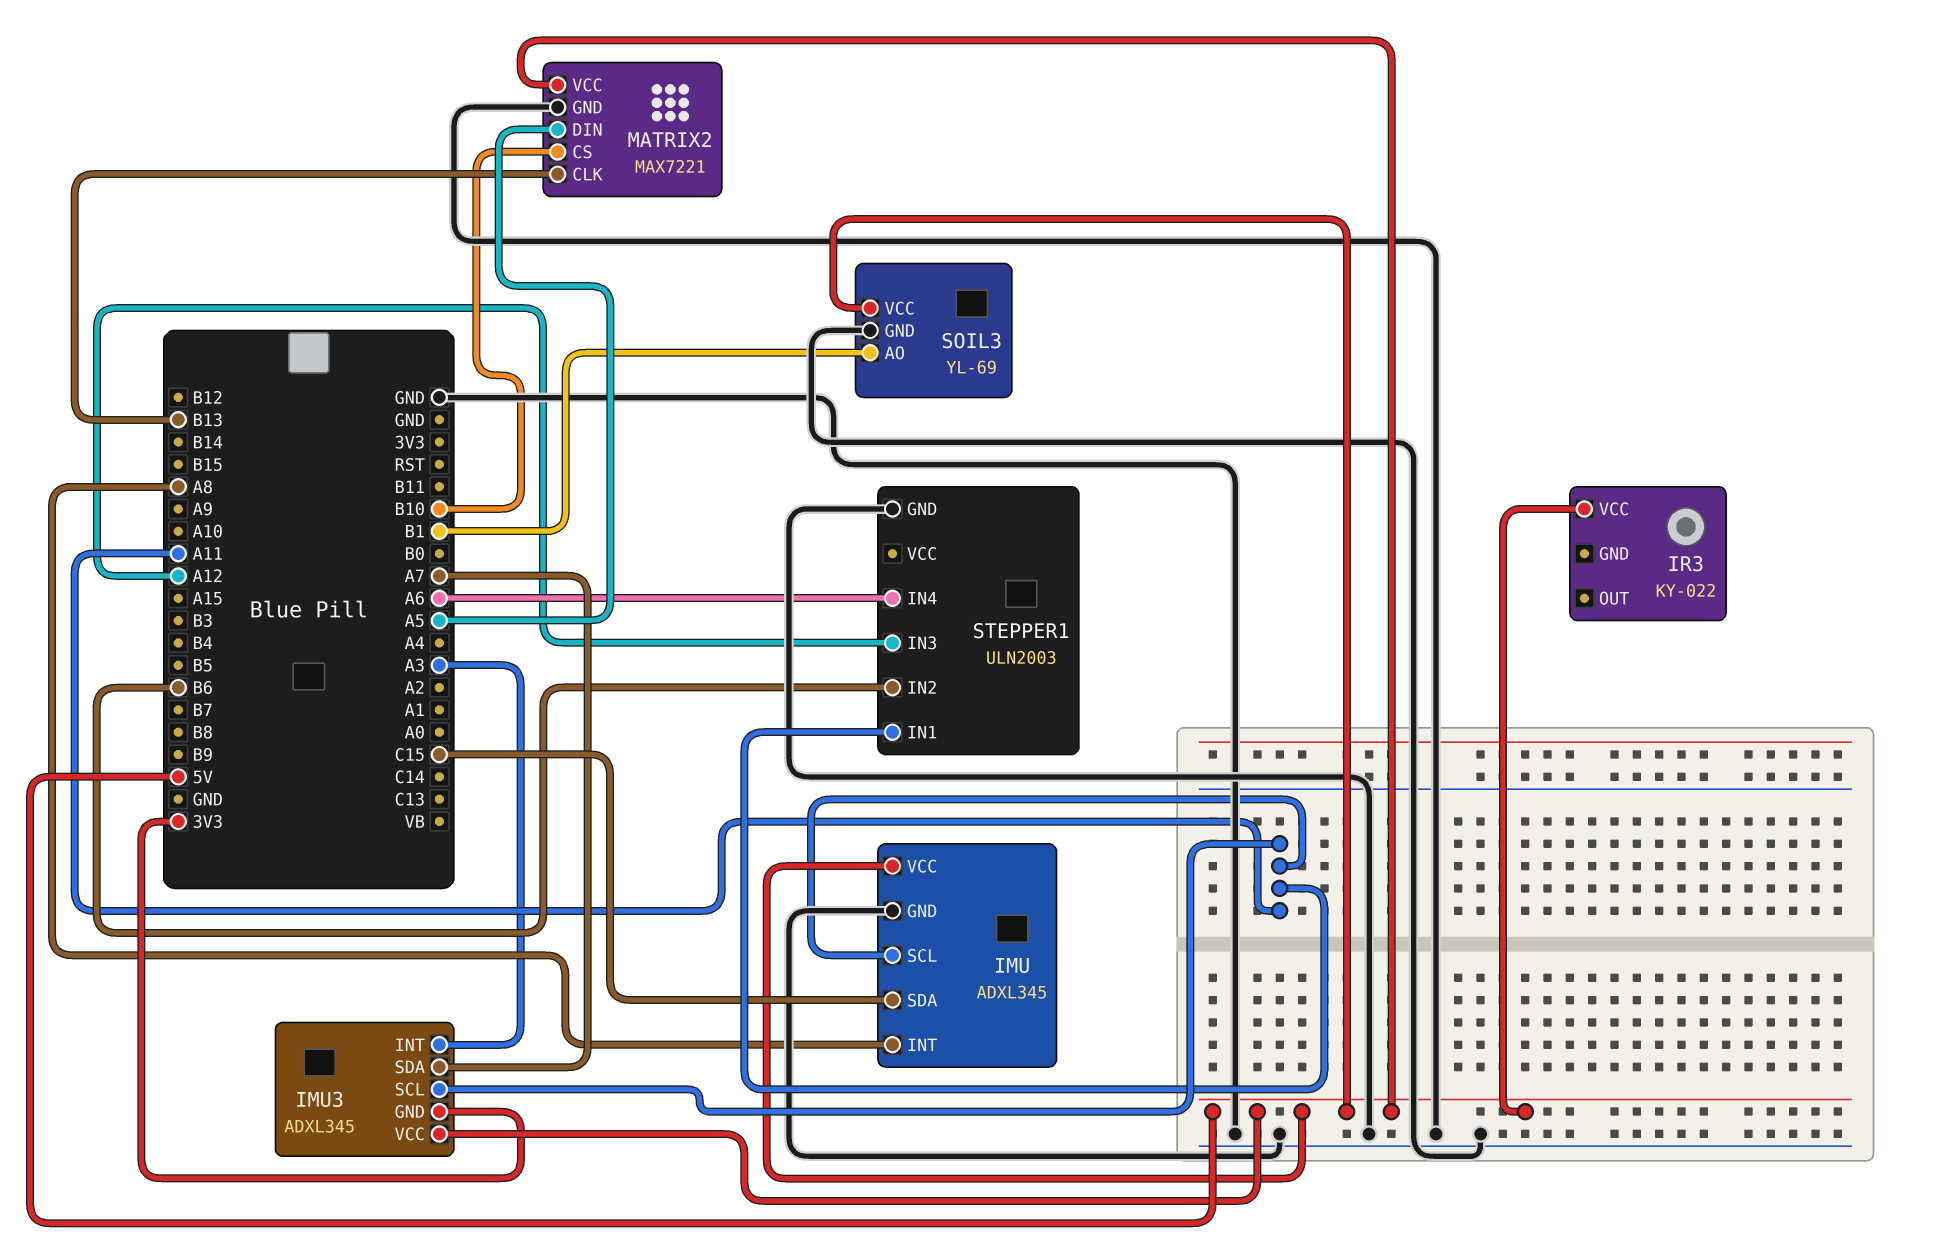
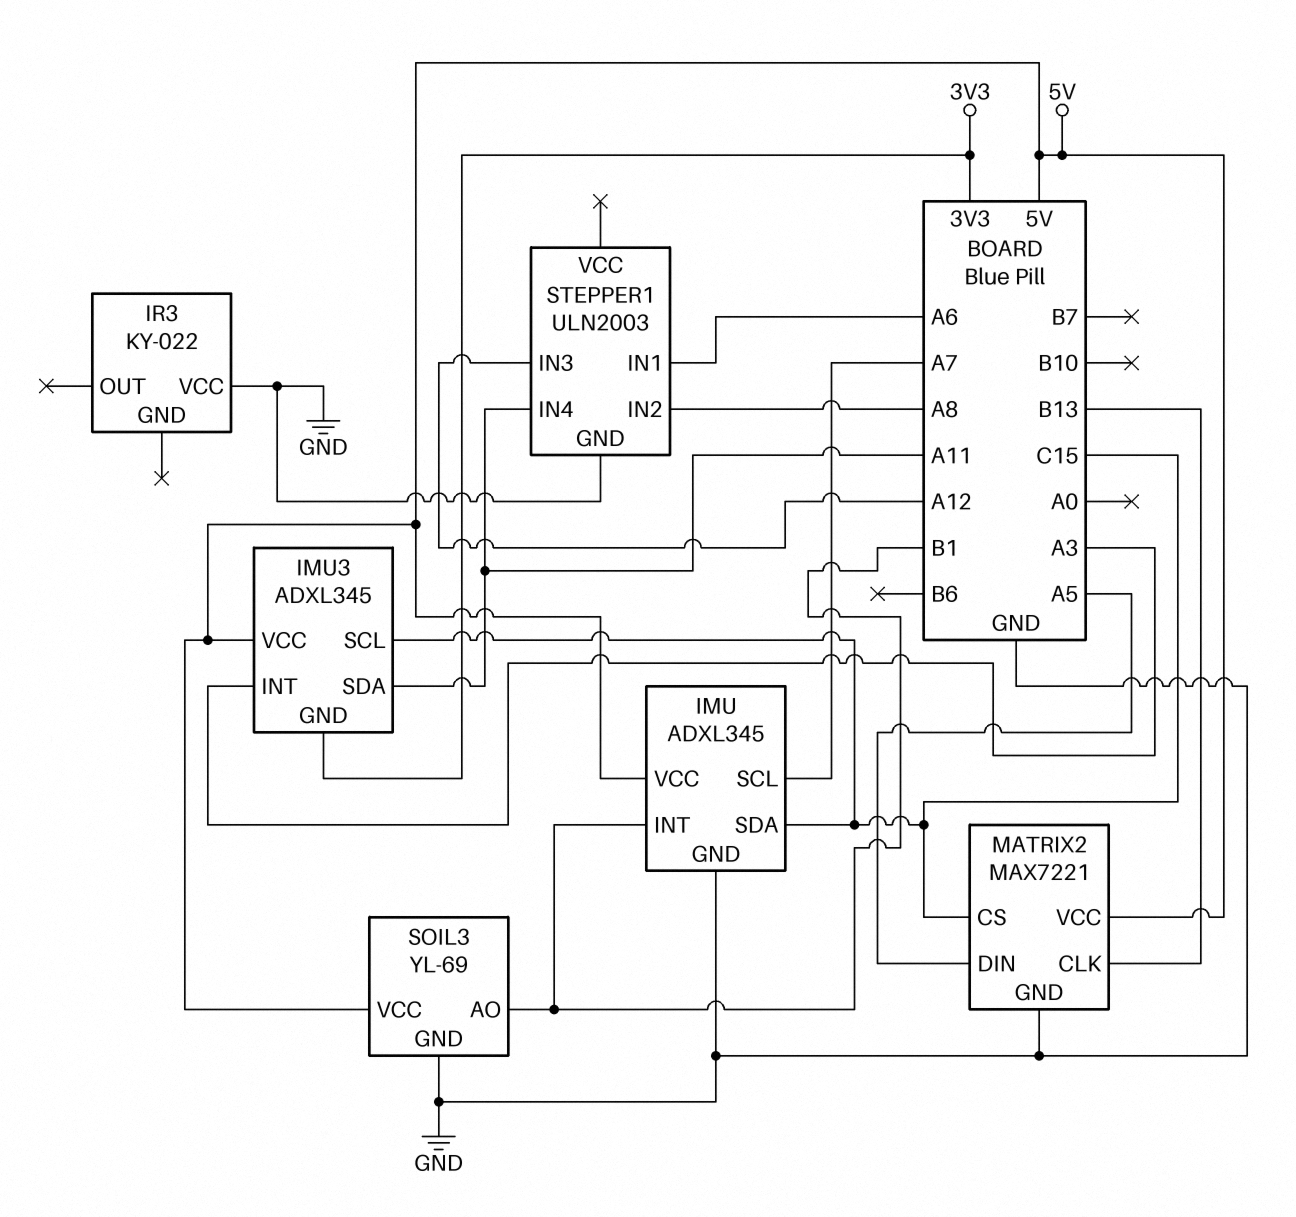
IMU pin INT: A8 -> B1
IMU pin SCL: A11 -> A7
IMU3 pin SCL: A11 -> C15
IMU3 pin SDA: A7 -> A11
IR3 pin VCC: 5V -> GND
MATRIX2 pin CS: B10 -> C15
STEPPER1 pin IN1: A11 -> A6
STEPPER1 pin IN2: B6 -> A8
STEPPER1 pin IN4: A6 -> A11

